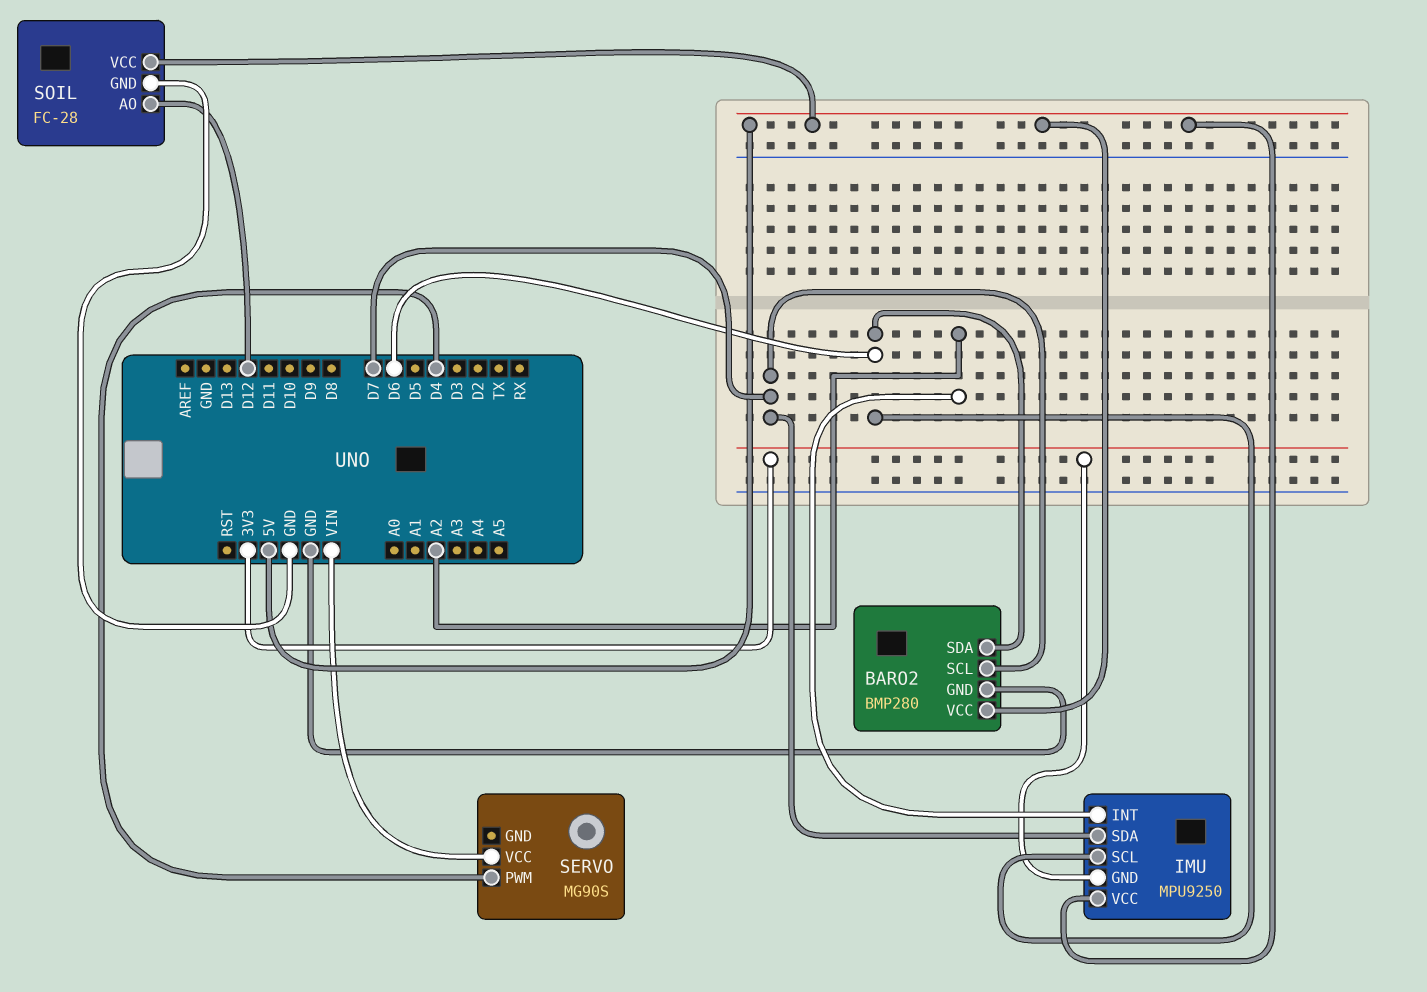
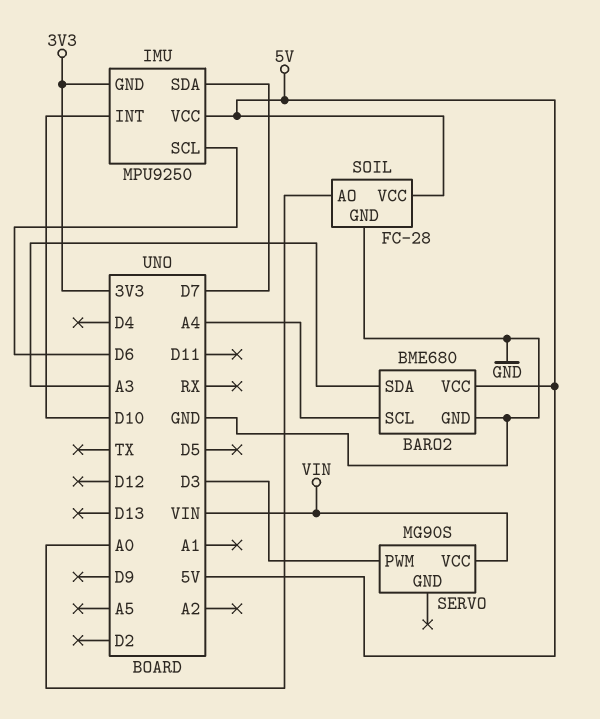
BARO2: BMP280 -> BME680
BARO2 pin SCL: D7 -> A4
BARO2 pin SDA: D6 -> A3
IMU pin INT: A2 -> D10
SERVO pin PWM: D4 -> D3
SOIL pin AO: D12 -> A0

